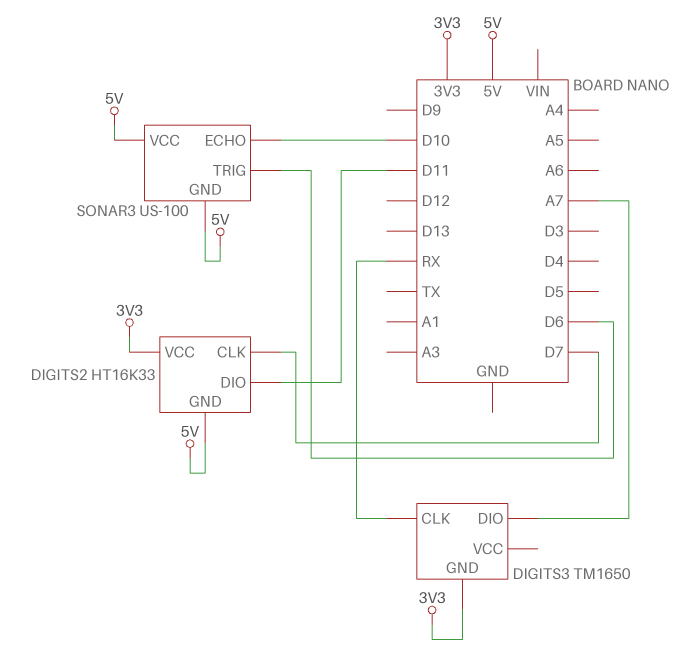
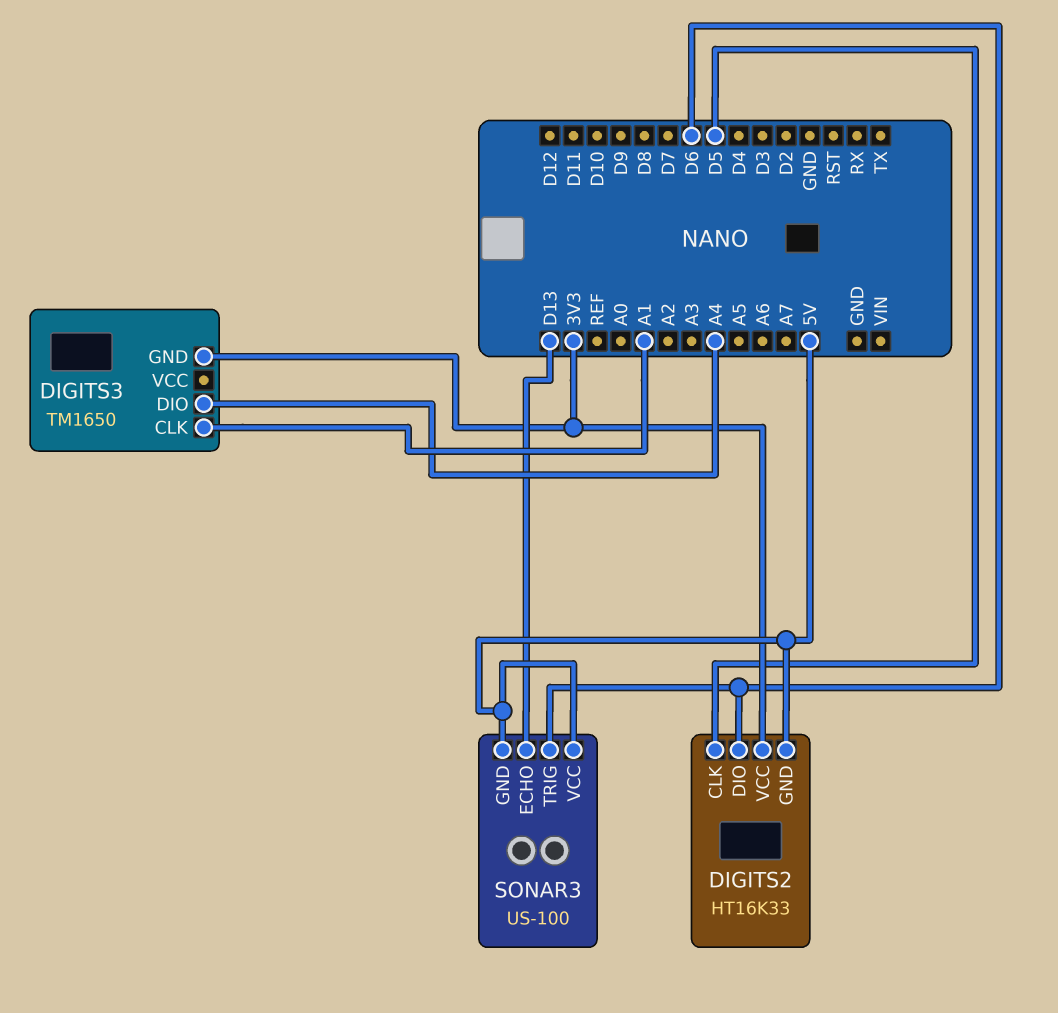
DIGITS2 pin CLK: D7 -> D5
DIGITS2 pin DIO: D11 -> D6
DIGITS3 pin CLK: RX -> A1
DIGITS3 pin DIO: A7 -> A4
SONAR3 pin ECHO: D10 -> D13

